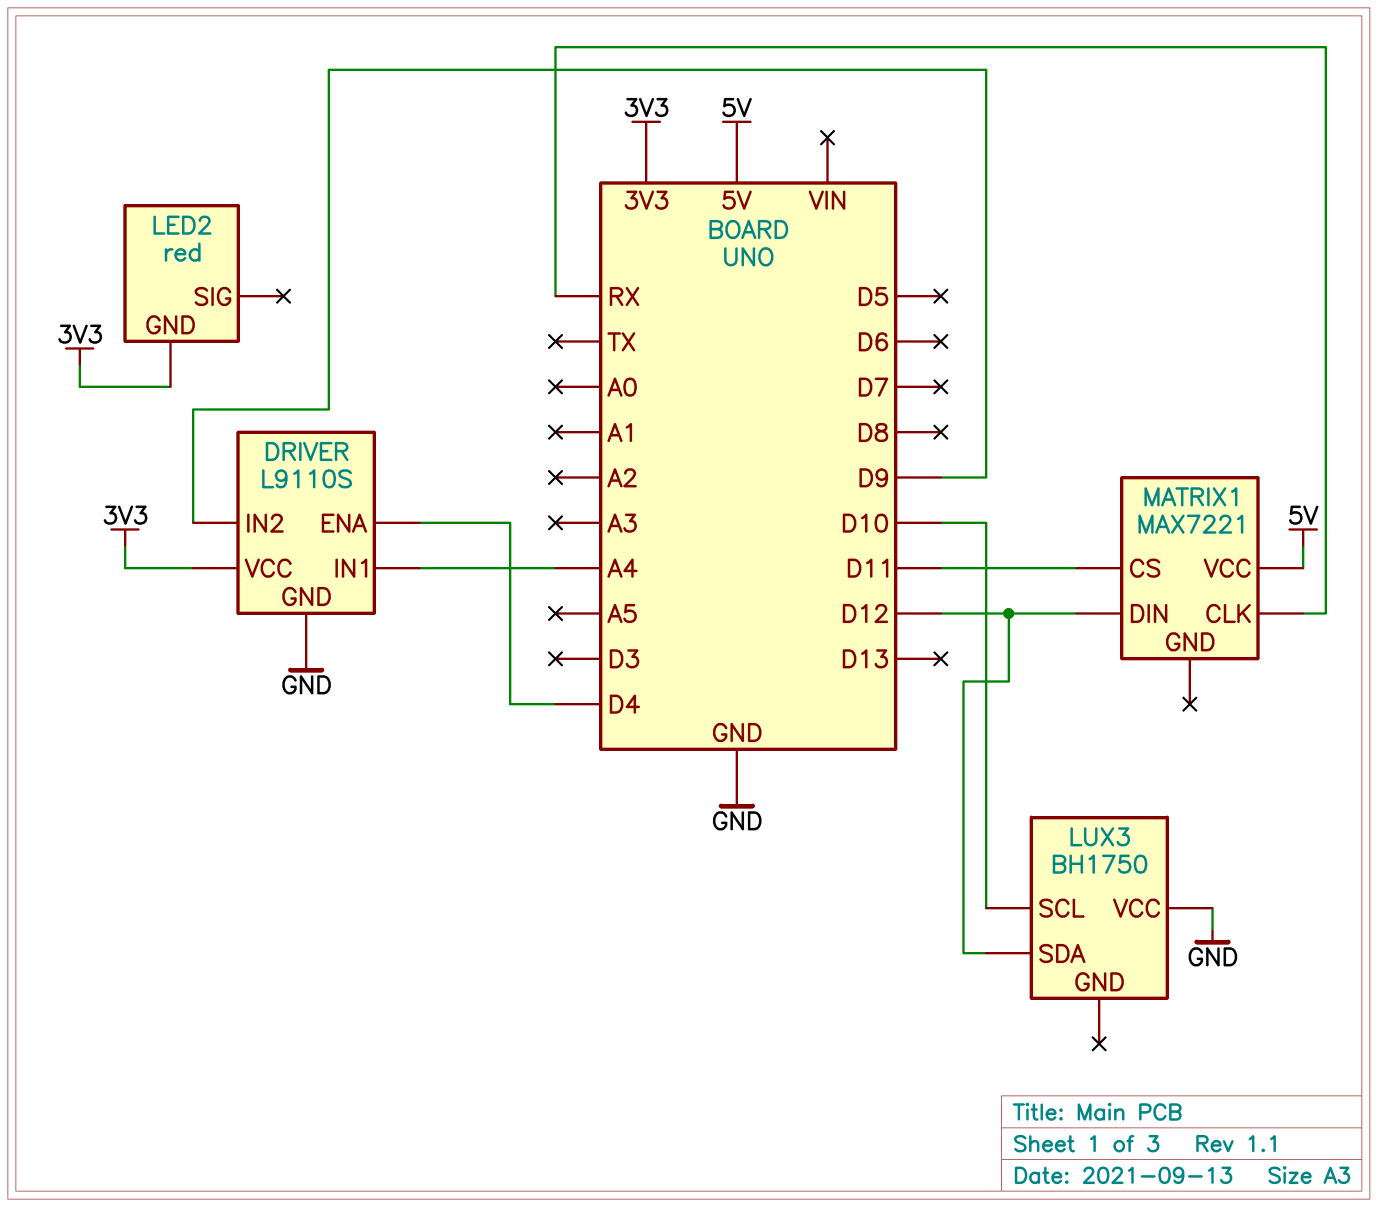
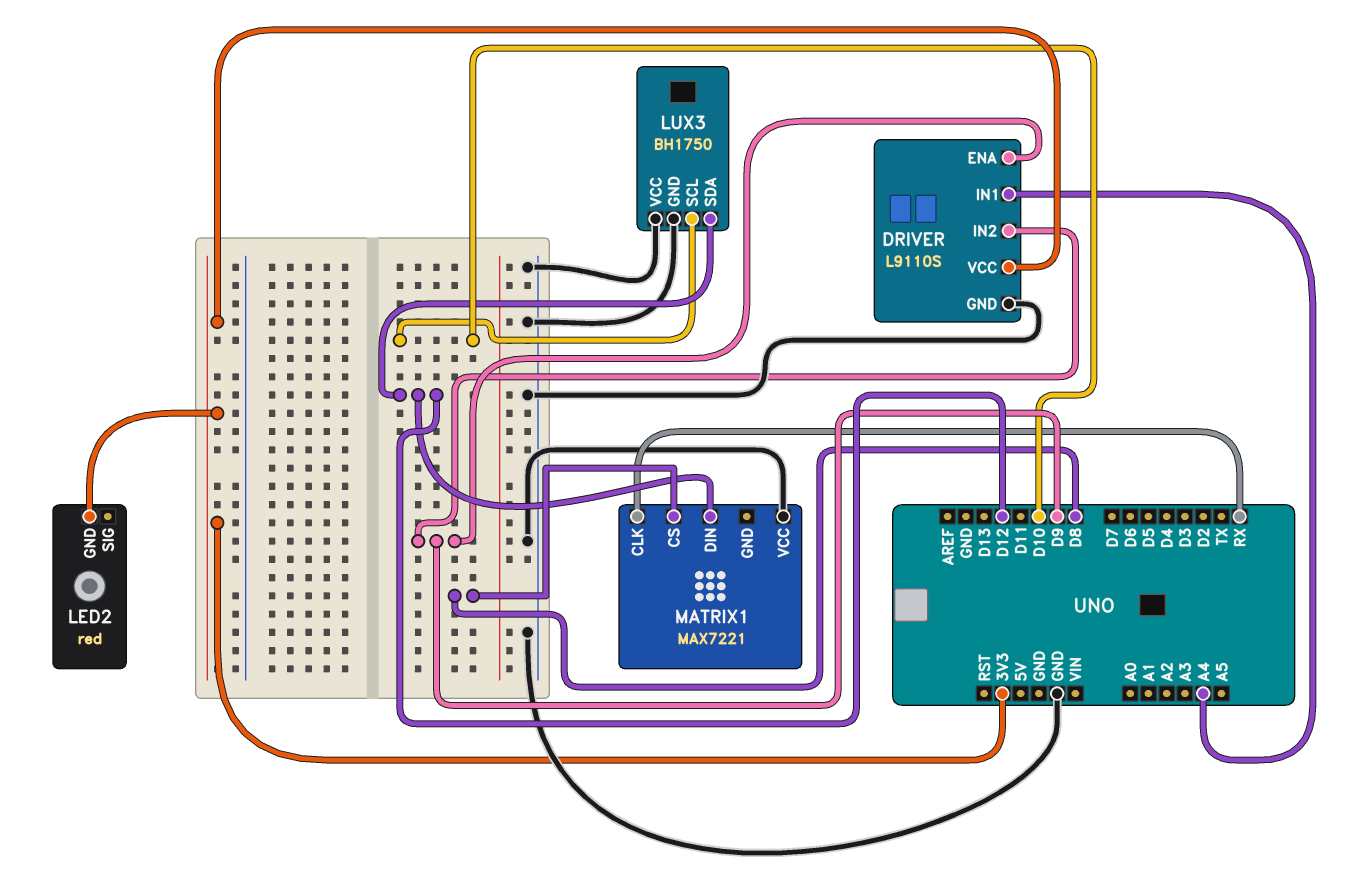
DRIVER pin ENA: D4 -> D9
LUX3 pin GND: none -> GND
MATRIX1 pin CS: D11 -> D8
MATRIX1 pin VCC: 5V -> GND

